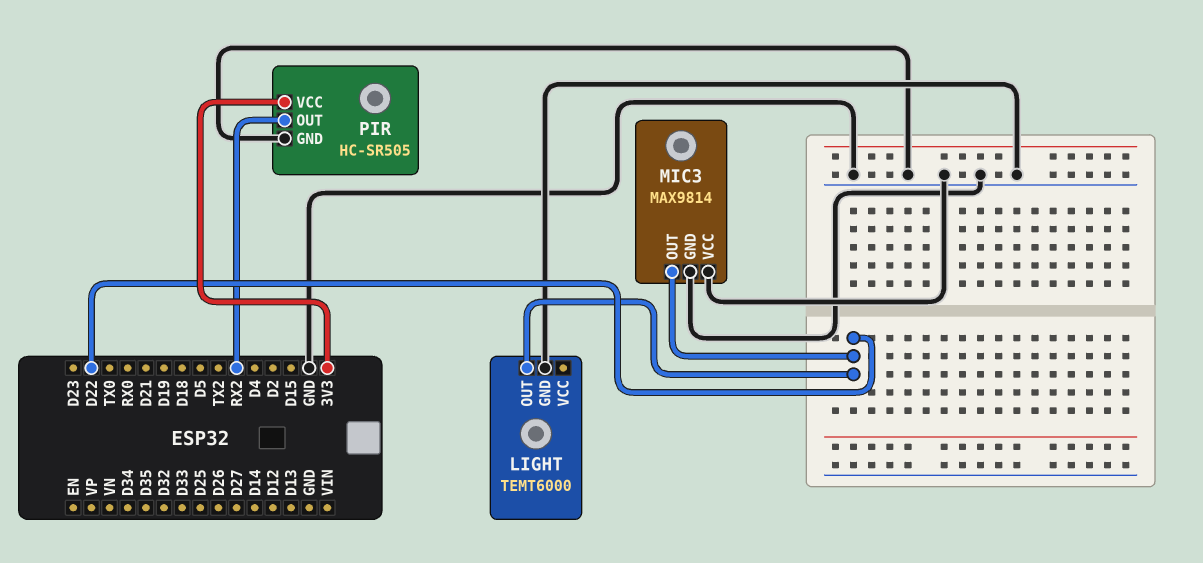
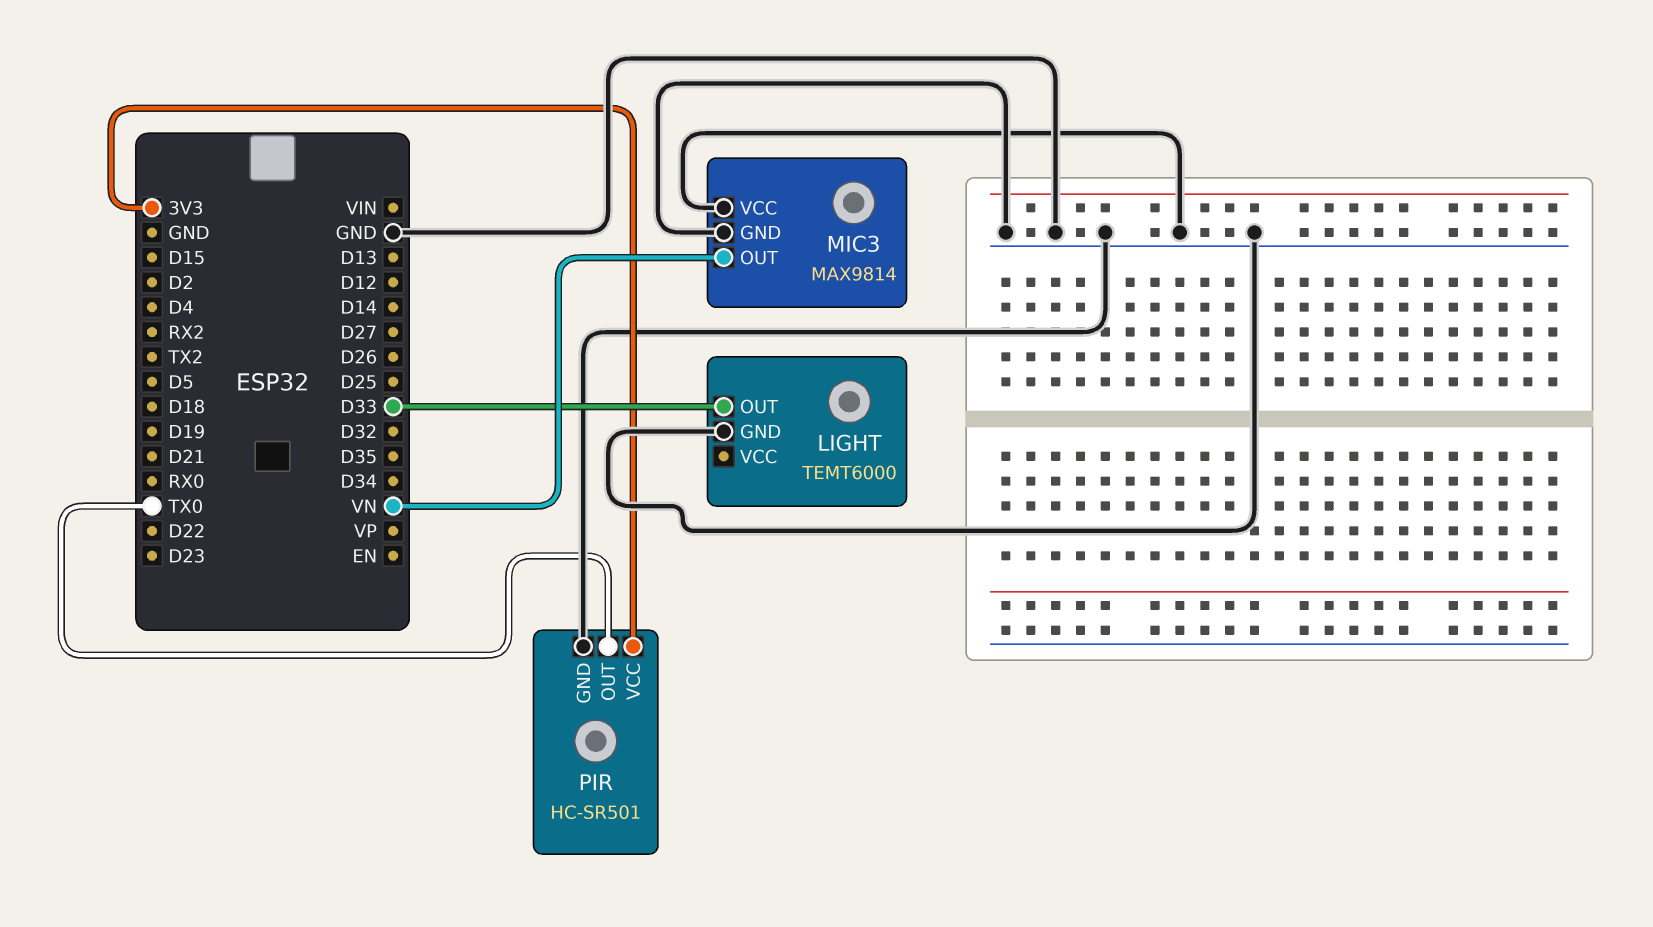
LIGHT pin OUT: D22 -> D33
MIC3 pin OUT: D22 -> VN
PIR: HC-SR505 -> HC-SR501
PIR pin OUT: RX2 -> TX0

